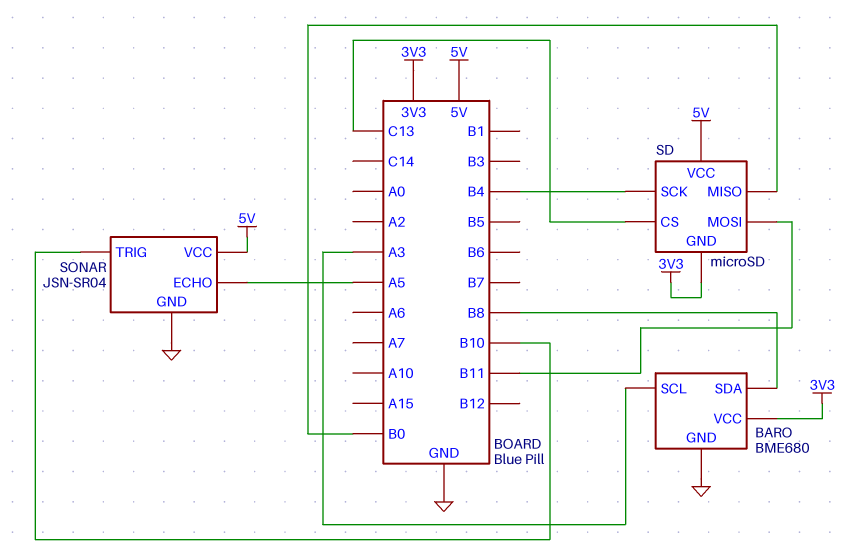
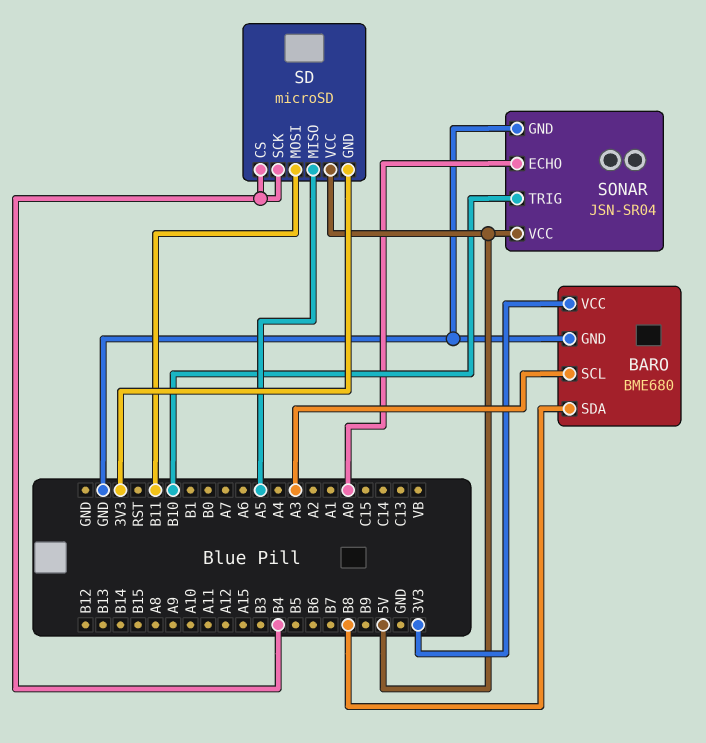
SD pin CS: C13 -> B4
SD pin MISO: B0 -> A5
SONAR pin ECHO: A5 -> A0

